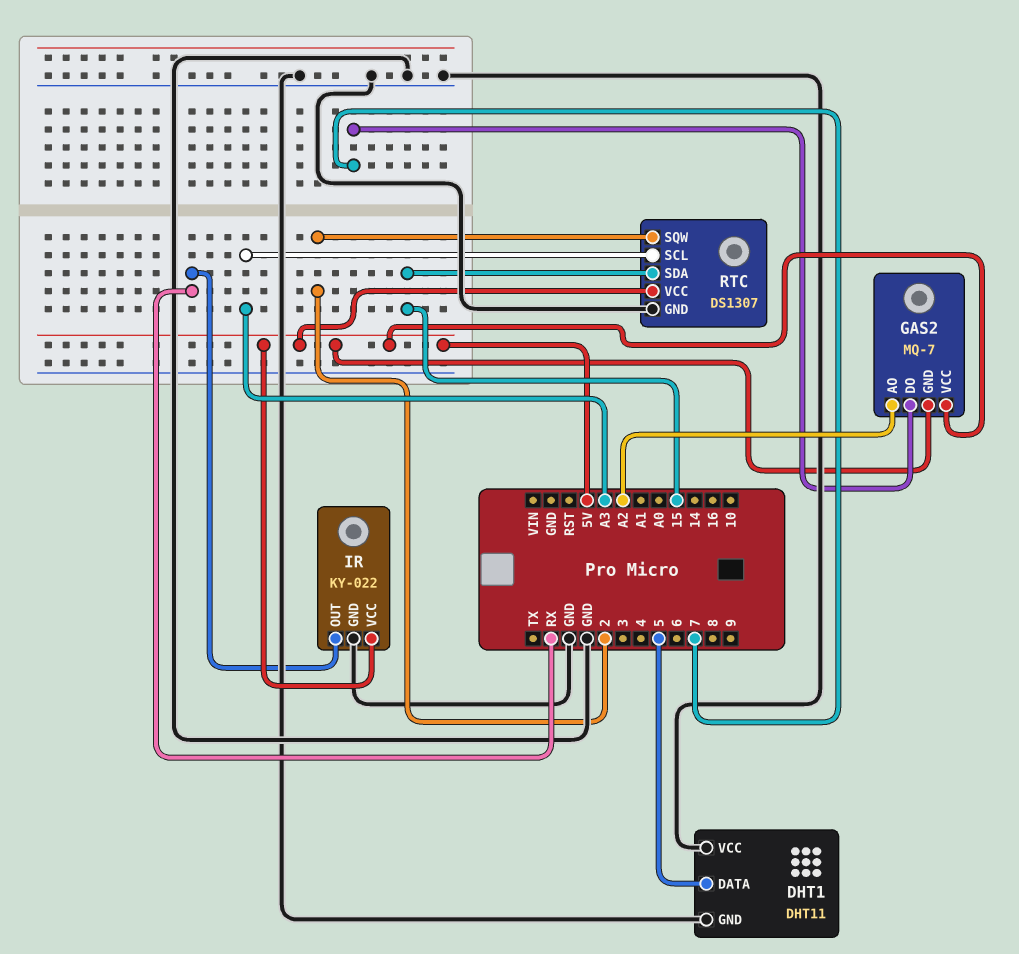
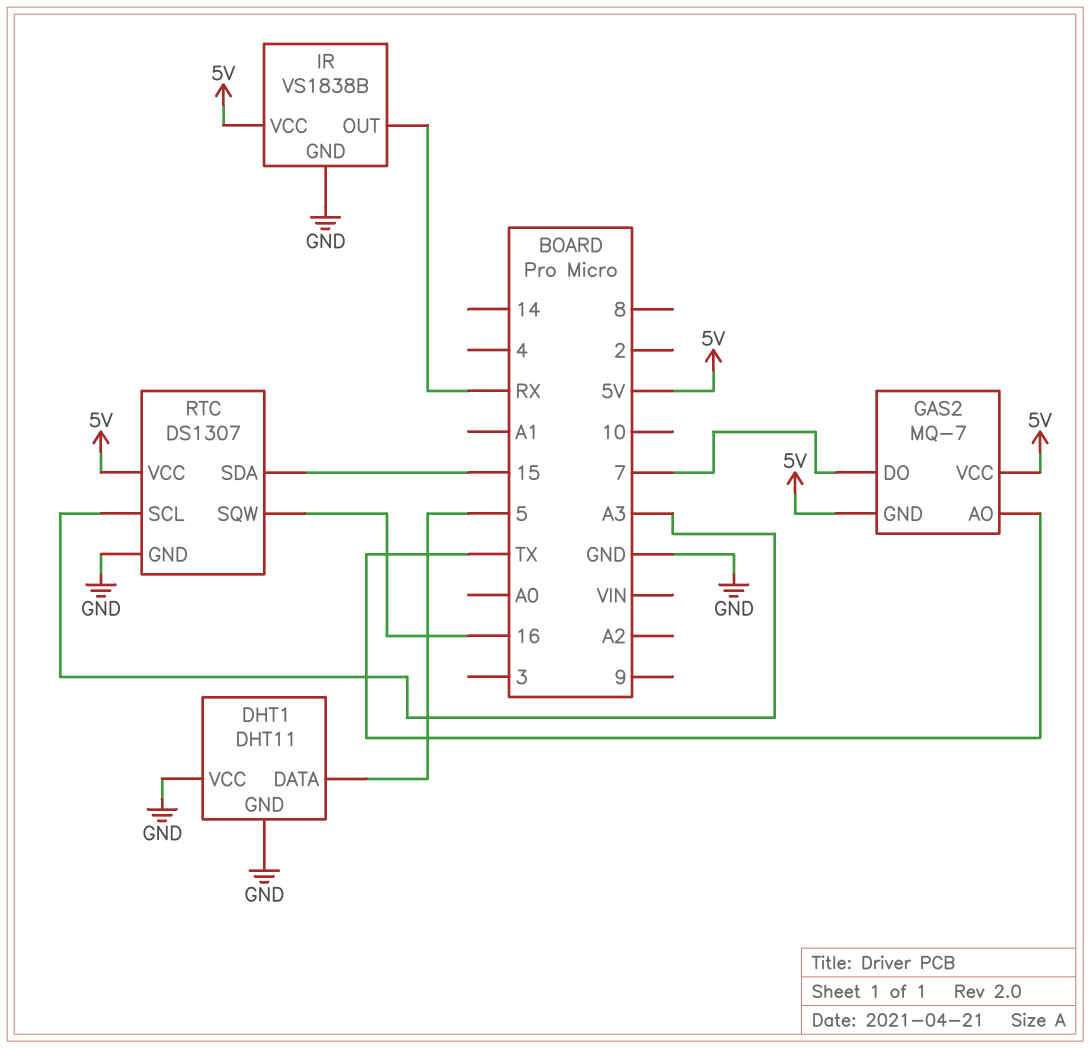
GAS2 pin AO: A2 -> TX
IR: KY-022 -> VS1838B
RTC pin SQW: 2 -> 16

